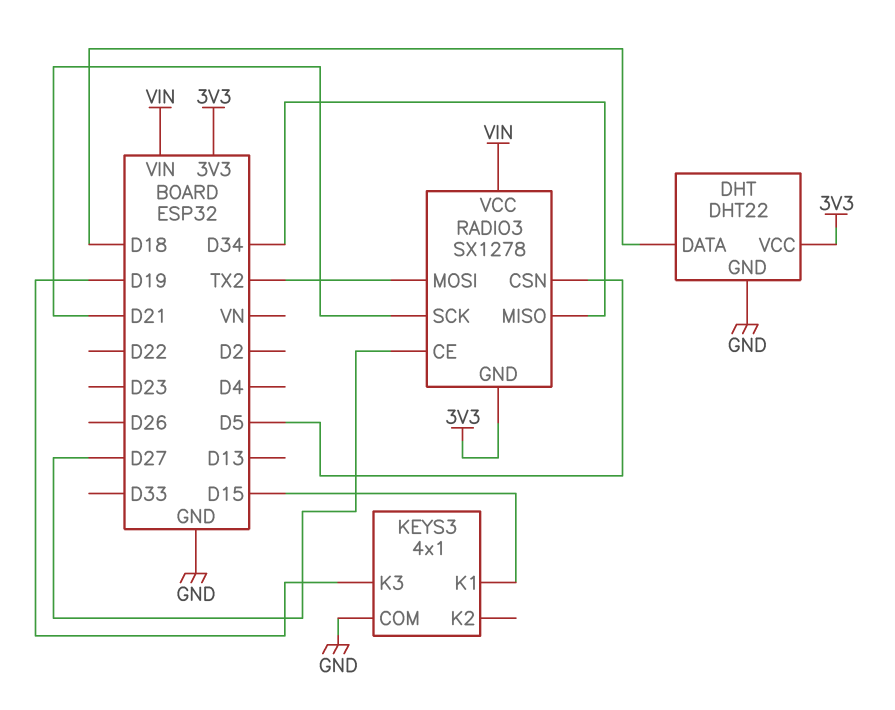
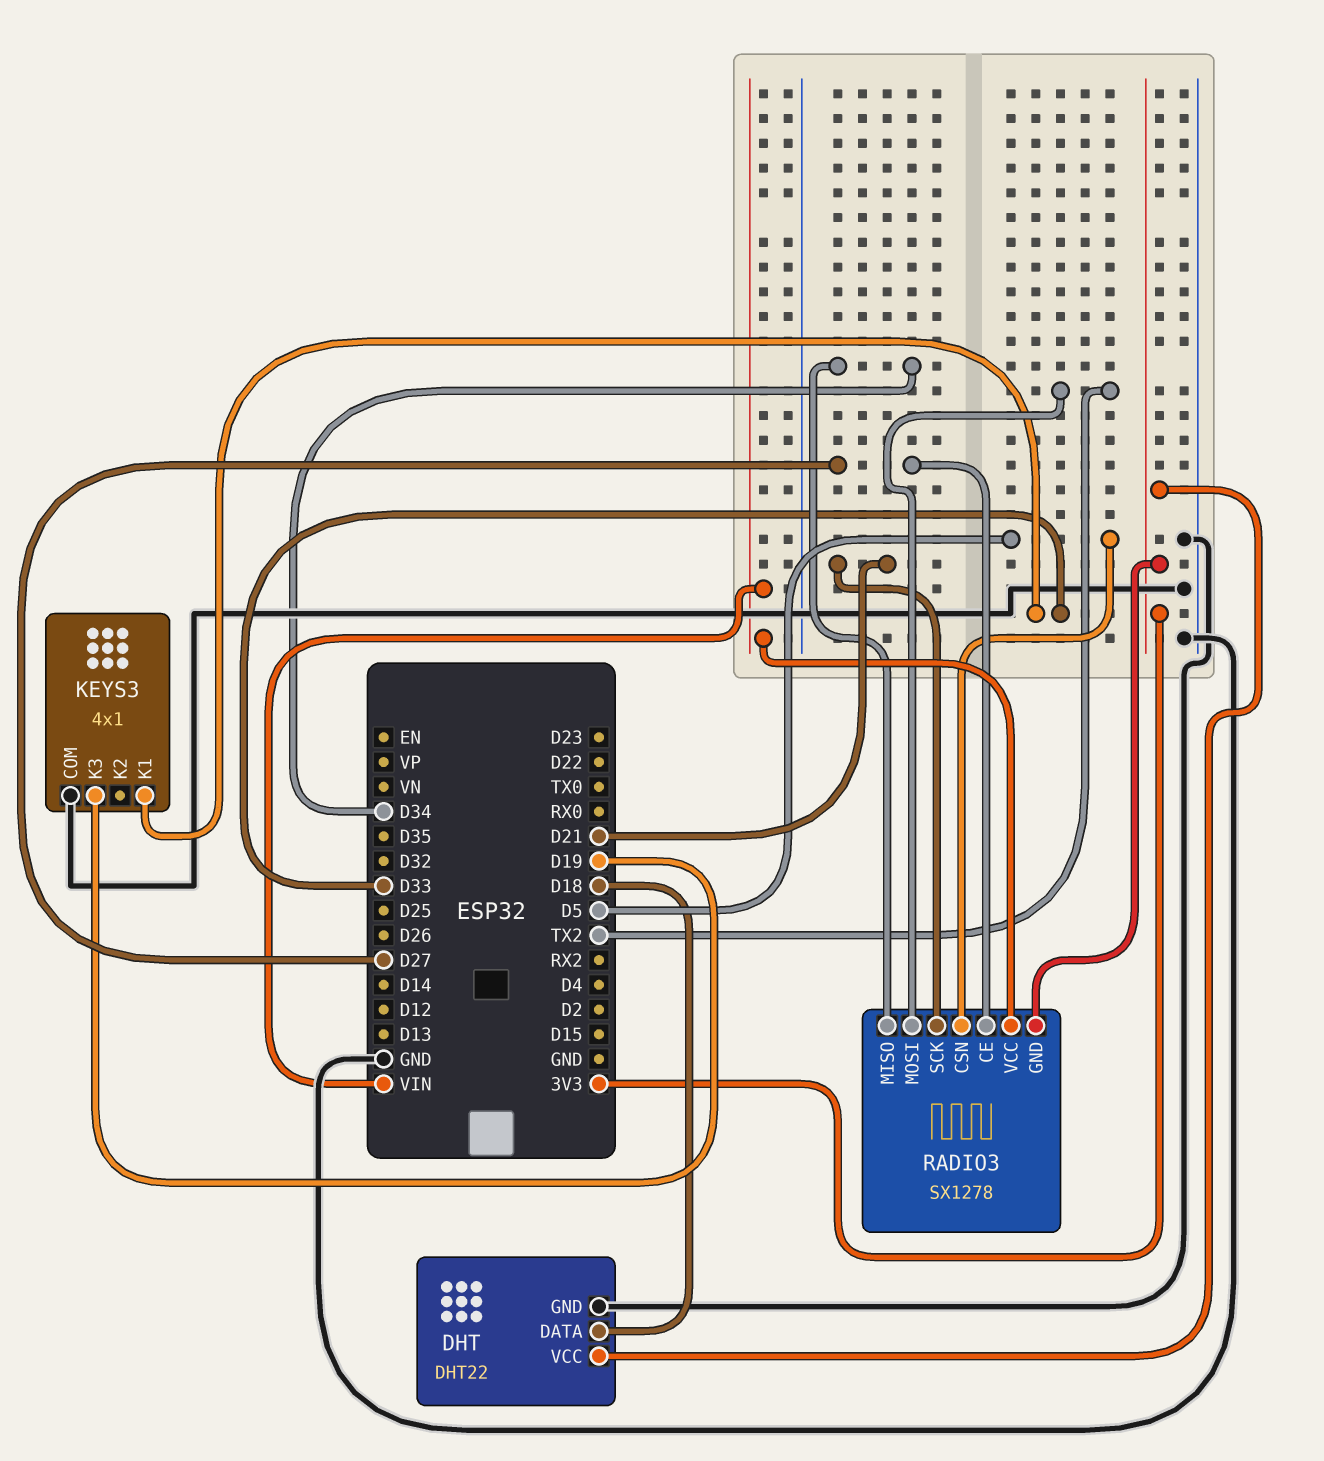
KEYS3 pin K1: D15 -> D33

